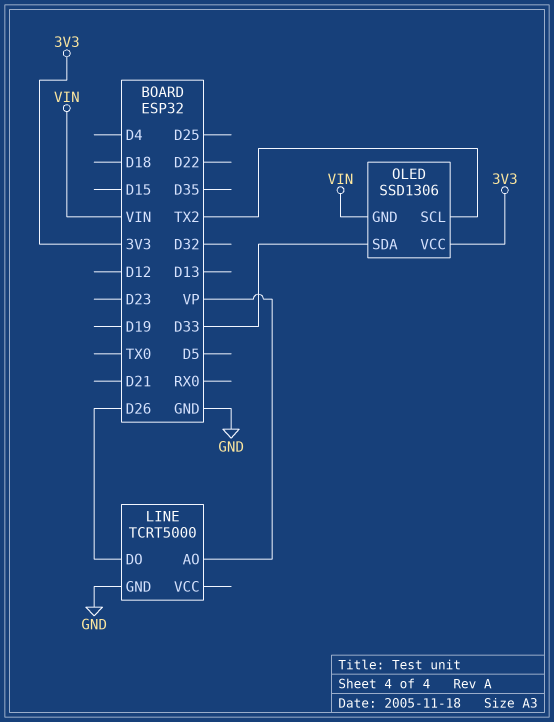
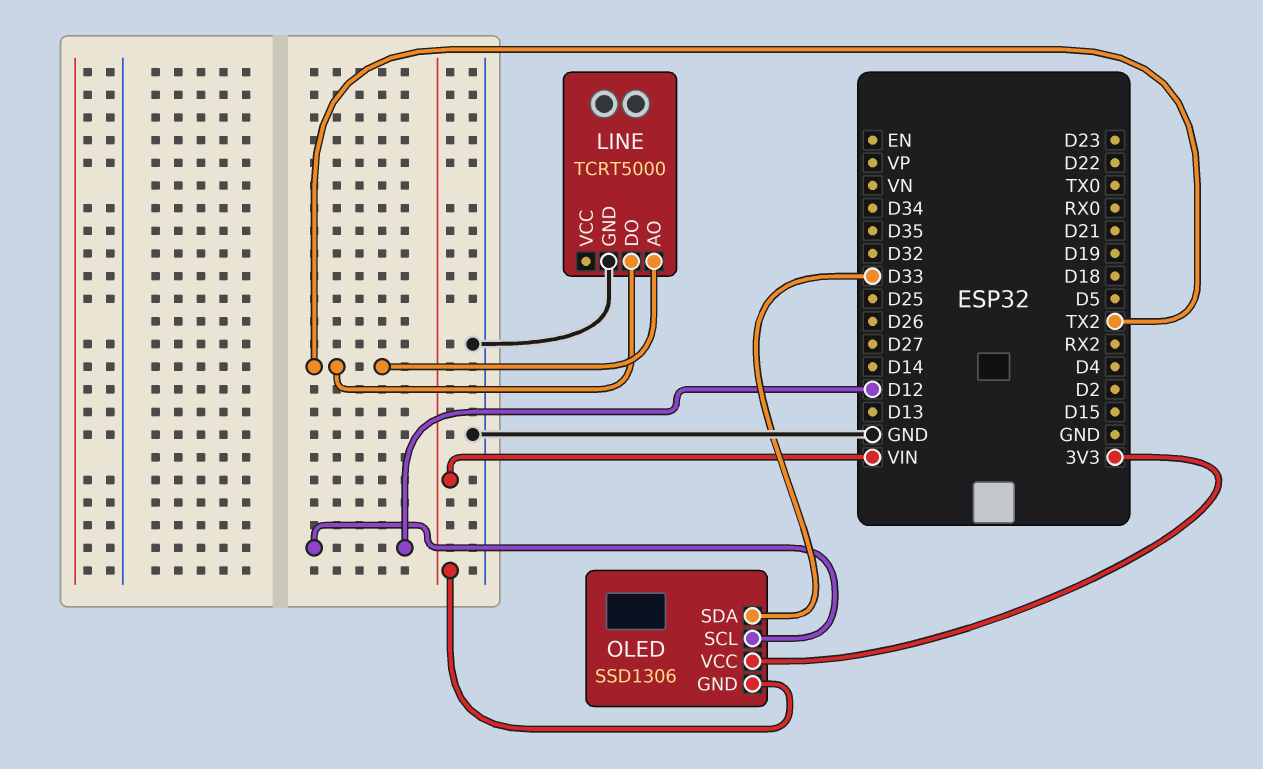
LINE pin AO: VP -> TX2
LINE pin DO: D26 -> TX2
OLED pin SCL: TX2 -> D12

